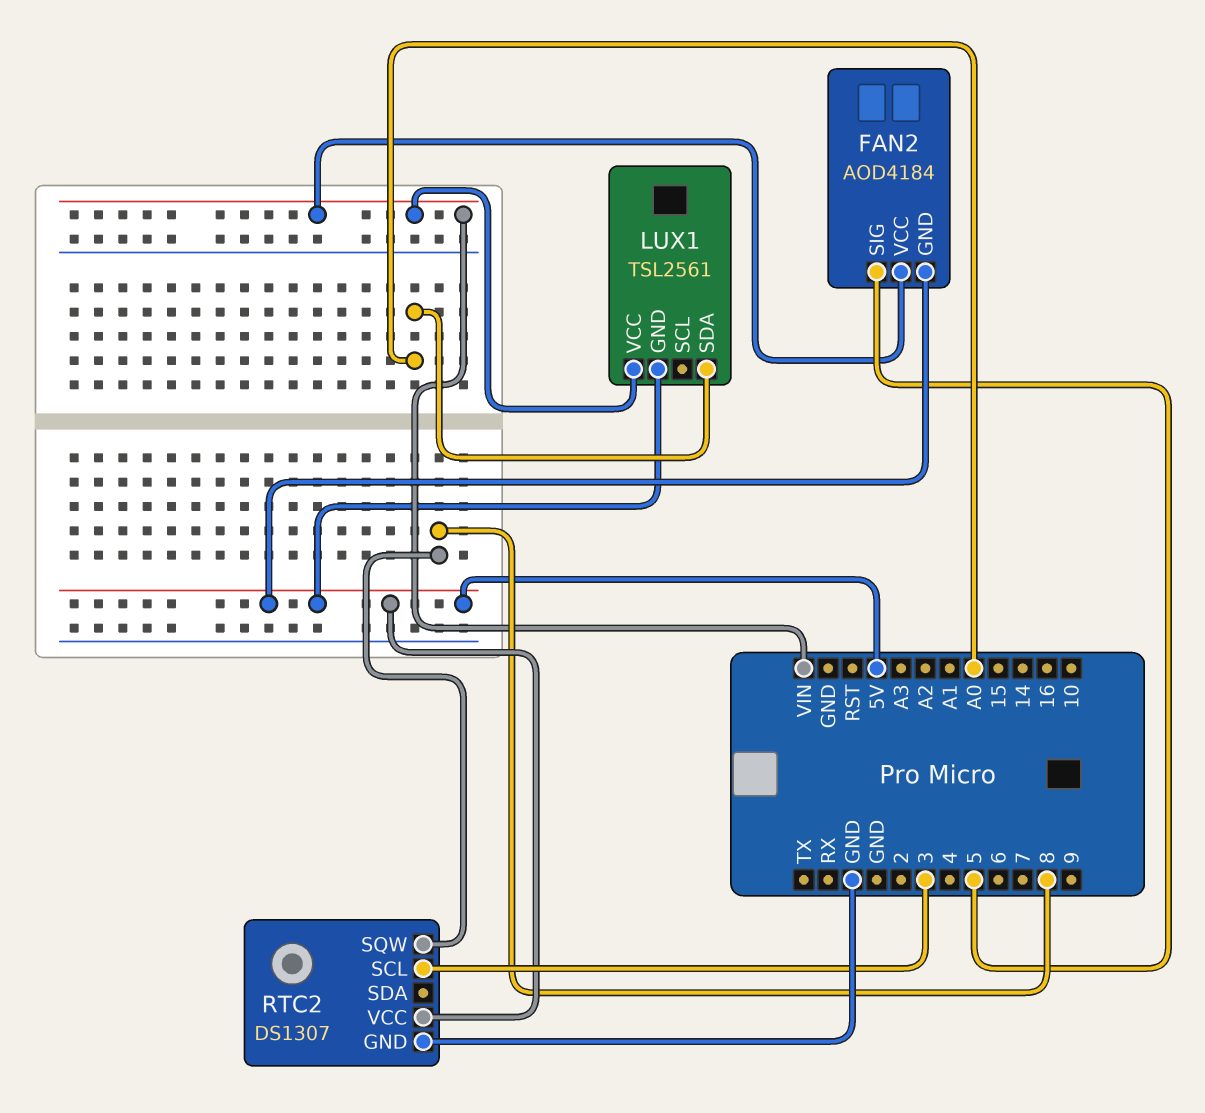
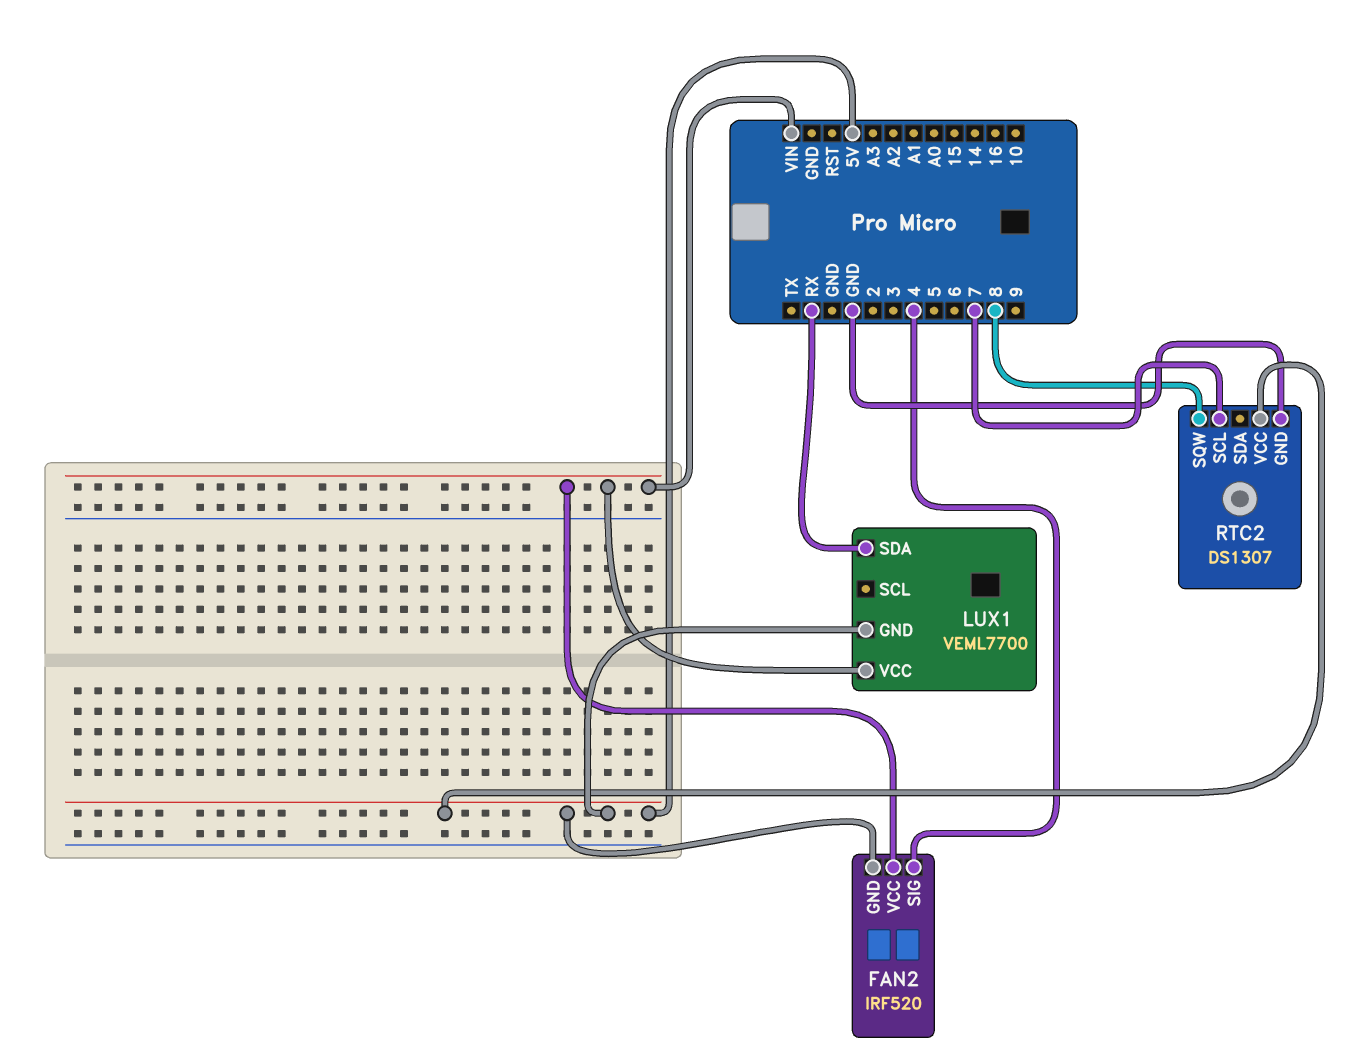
FAN2: AOD4184 -> IRF520
FAN2 pin SIG: 5 -> 4
LUX1: TSL2561 -> VEML7700
LUX1 pin SDA: A0 -> RX
RTC2 pin SCL: 3 -> 7

